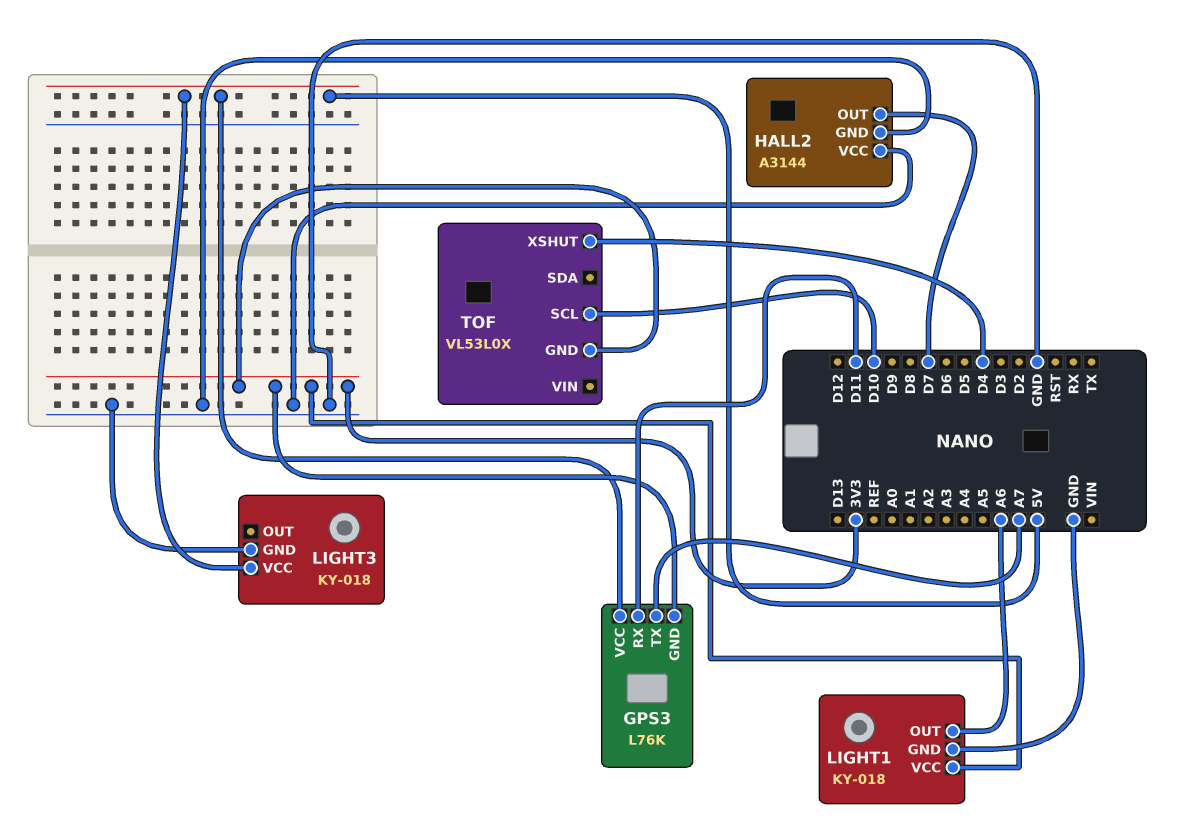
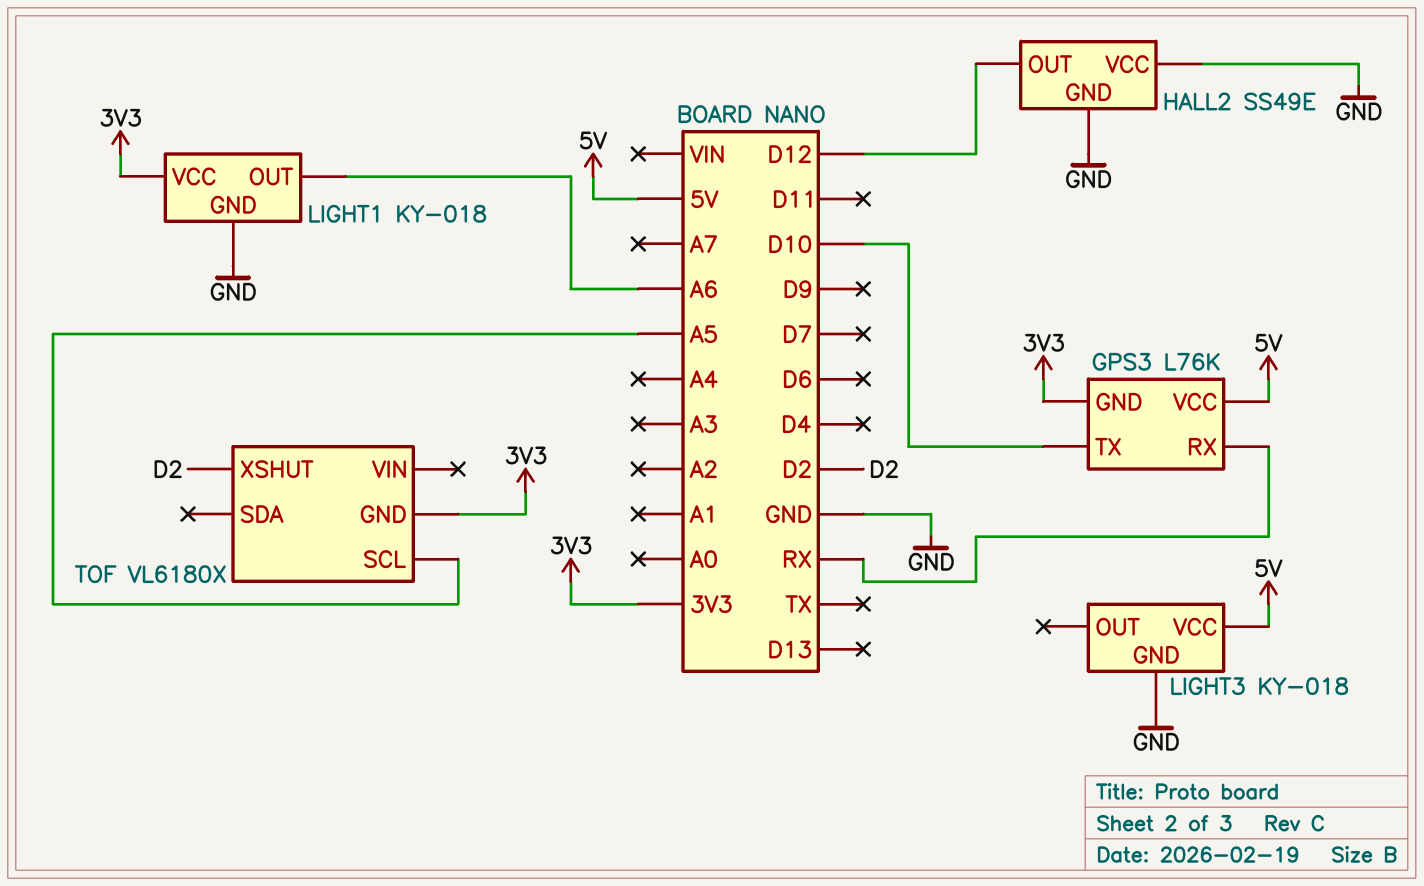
GPS3 pin RX: D11 -> RX
GPS3 pin TX: A7 -> D10
HALL2: A3144 -> SS49E
HALL2 pin OUT: D7 -> D12
TOF: VL53L0X -> VL6180X
TOF pin SCL: D10 -> A5
TOF pin XSHUT: D4 -> D2

